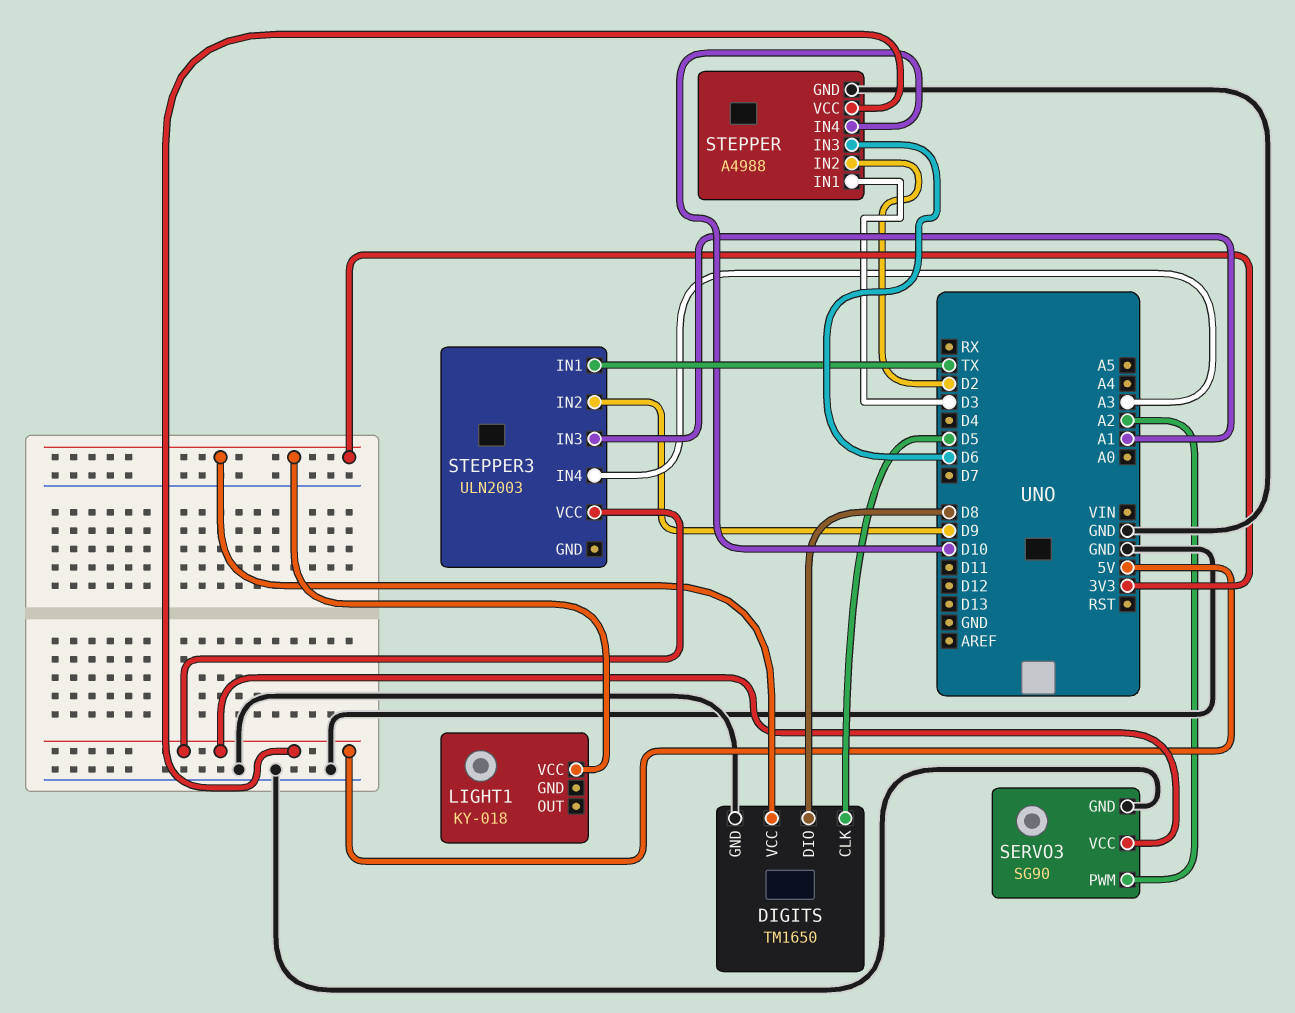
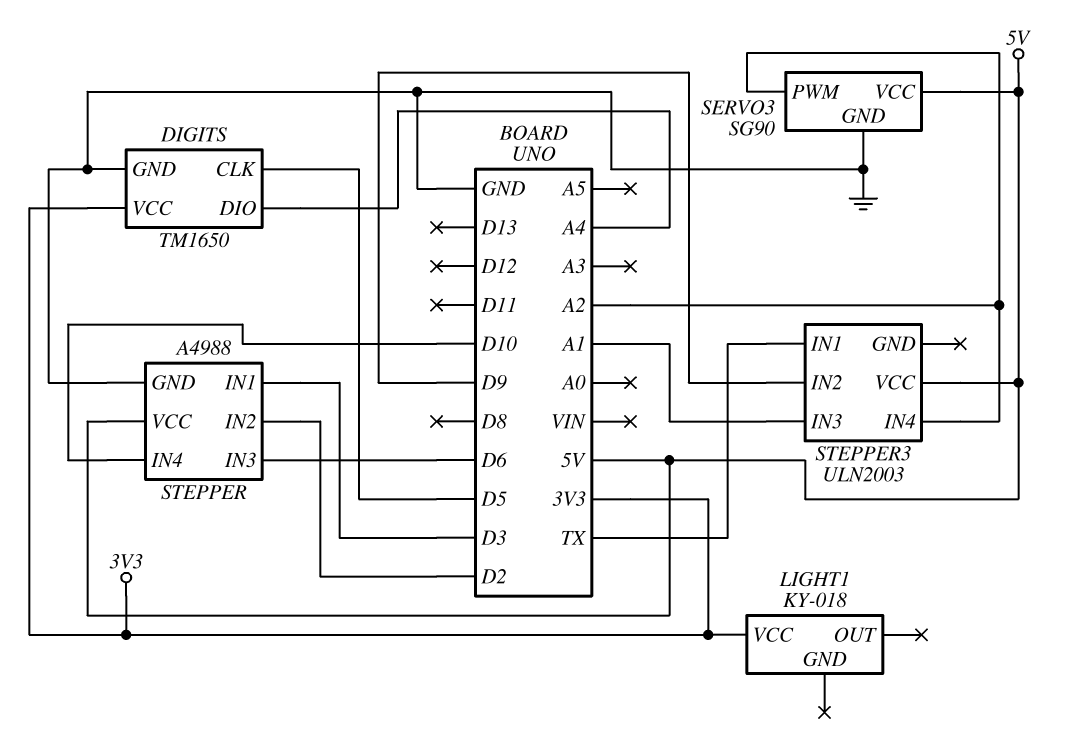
DIGITS pin DIO: D8 -> A4
STEPPER3 pin IN4: A3 -> A2

